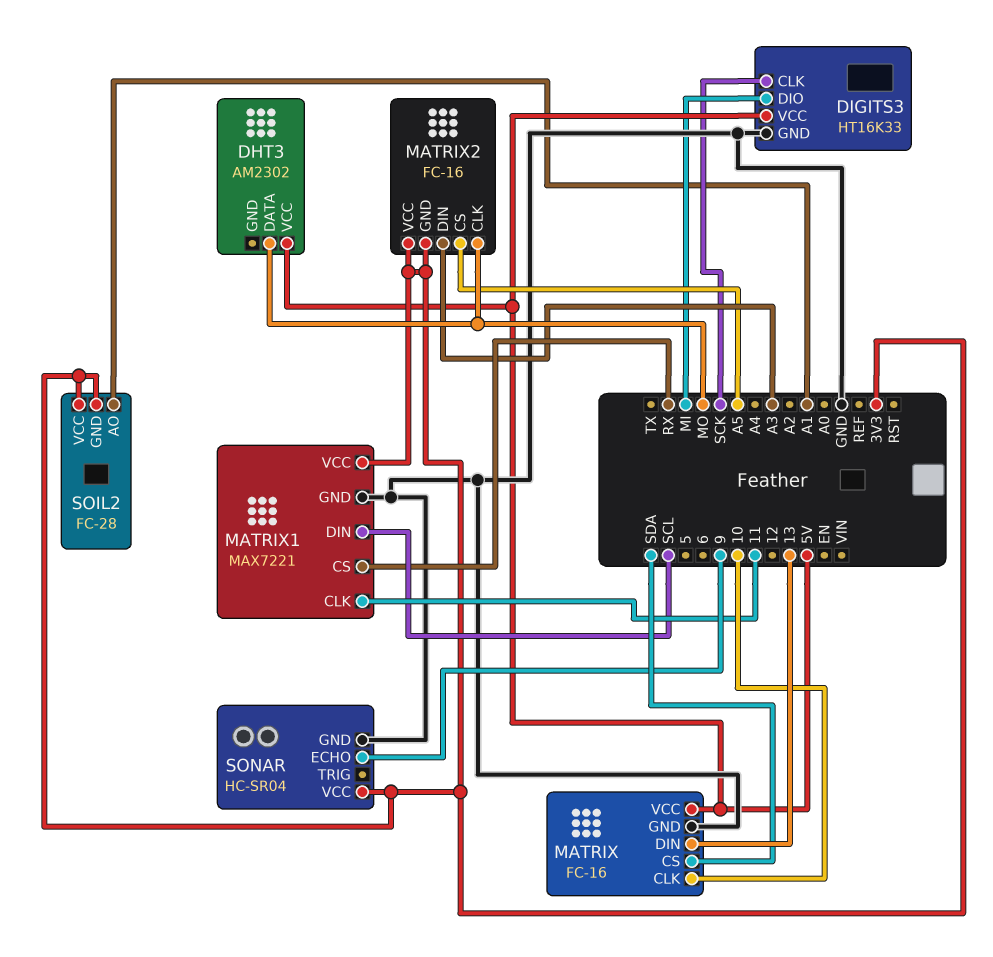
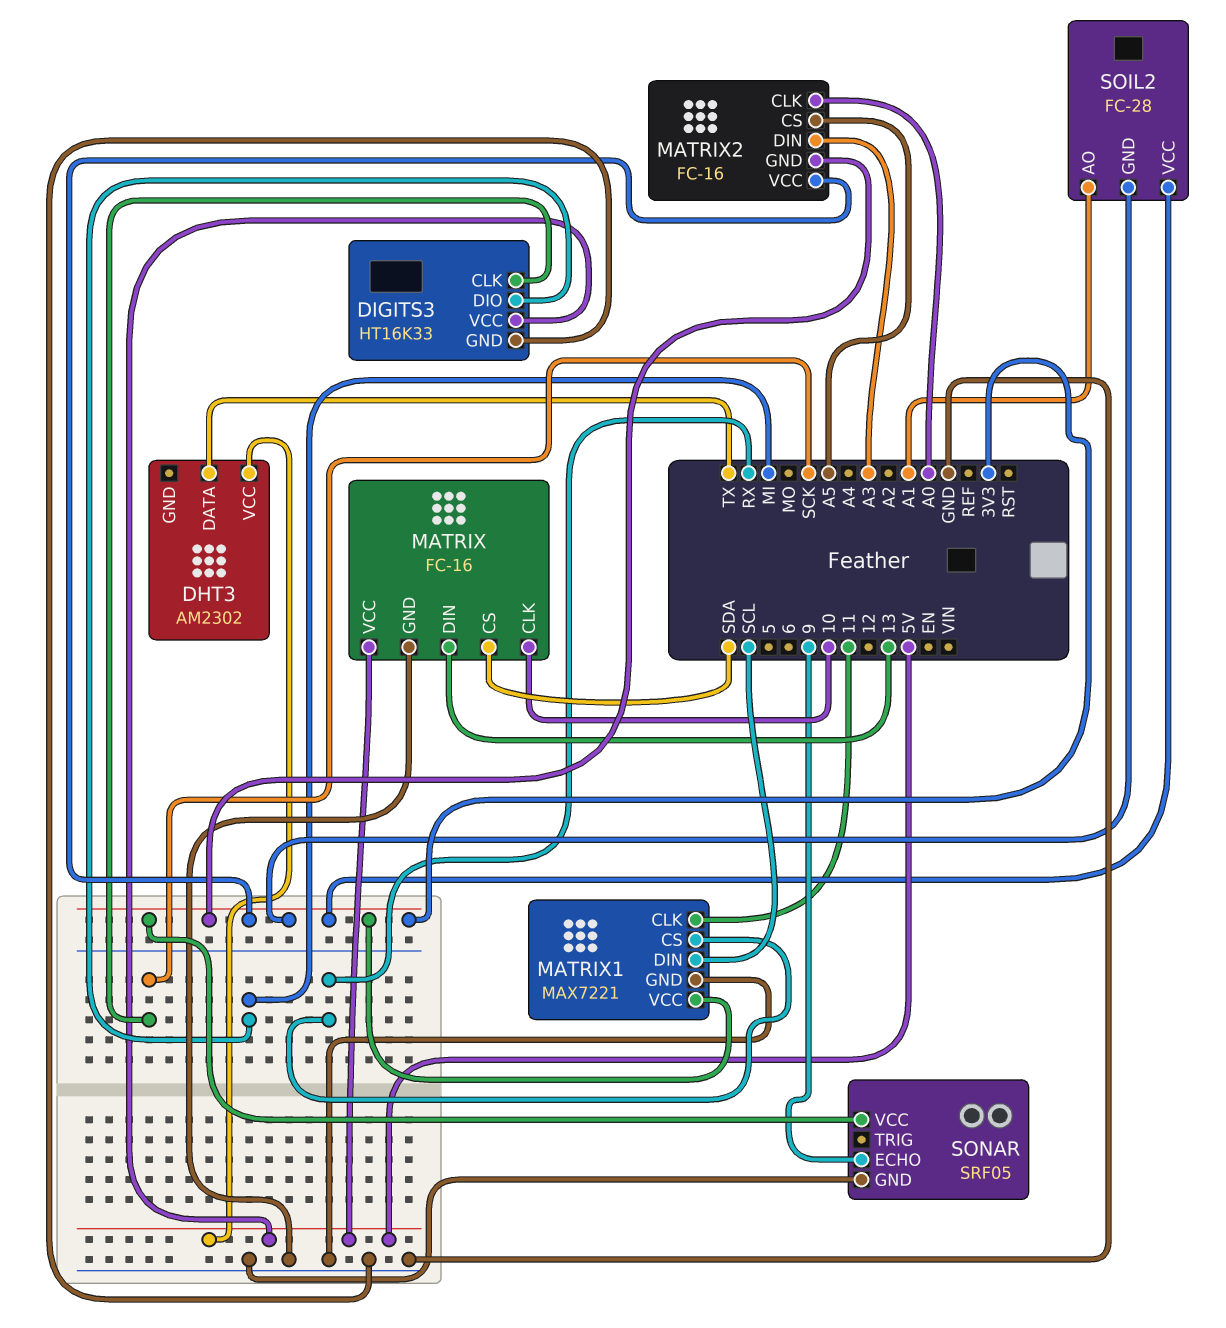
DHT3 pin DATA: MO -> TX
MATRIX2 pin CLK: MO -> A0
SONAR: HC-SR04 -> SRF05

